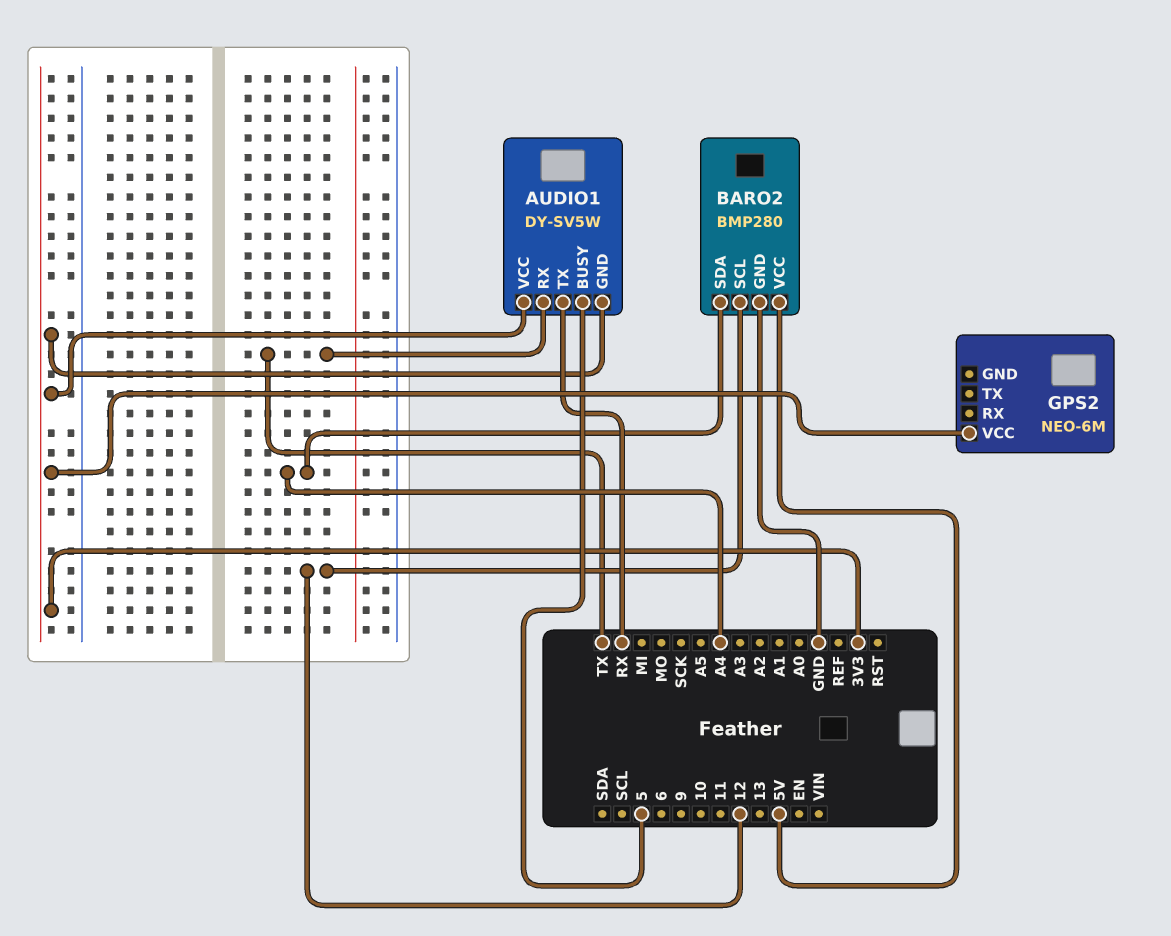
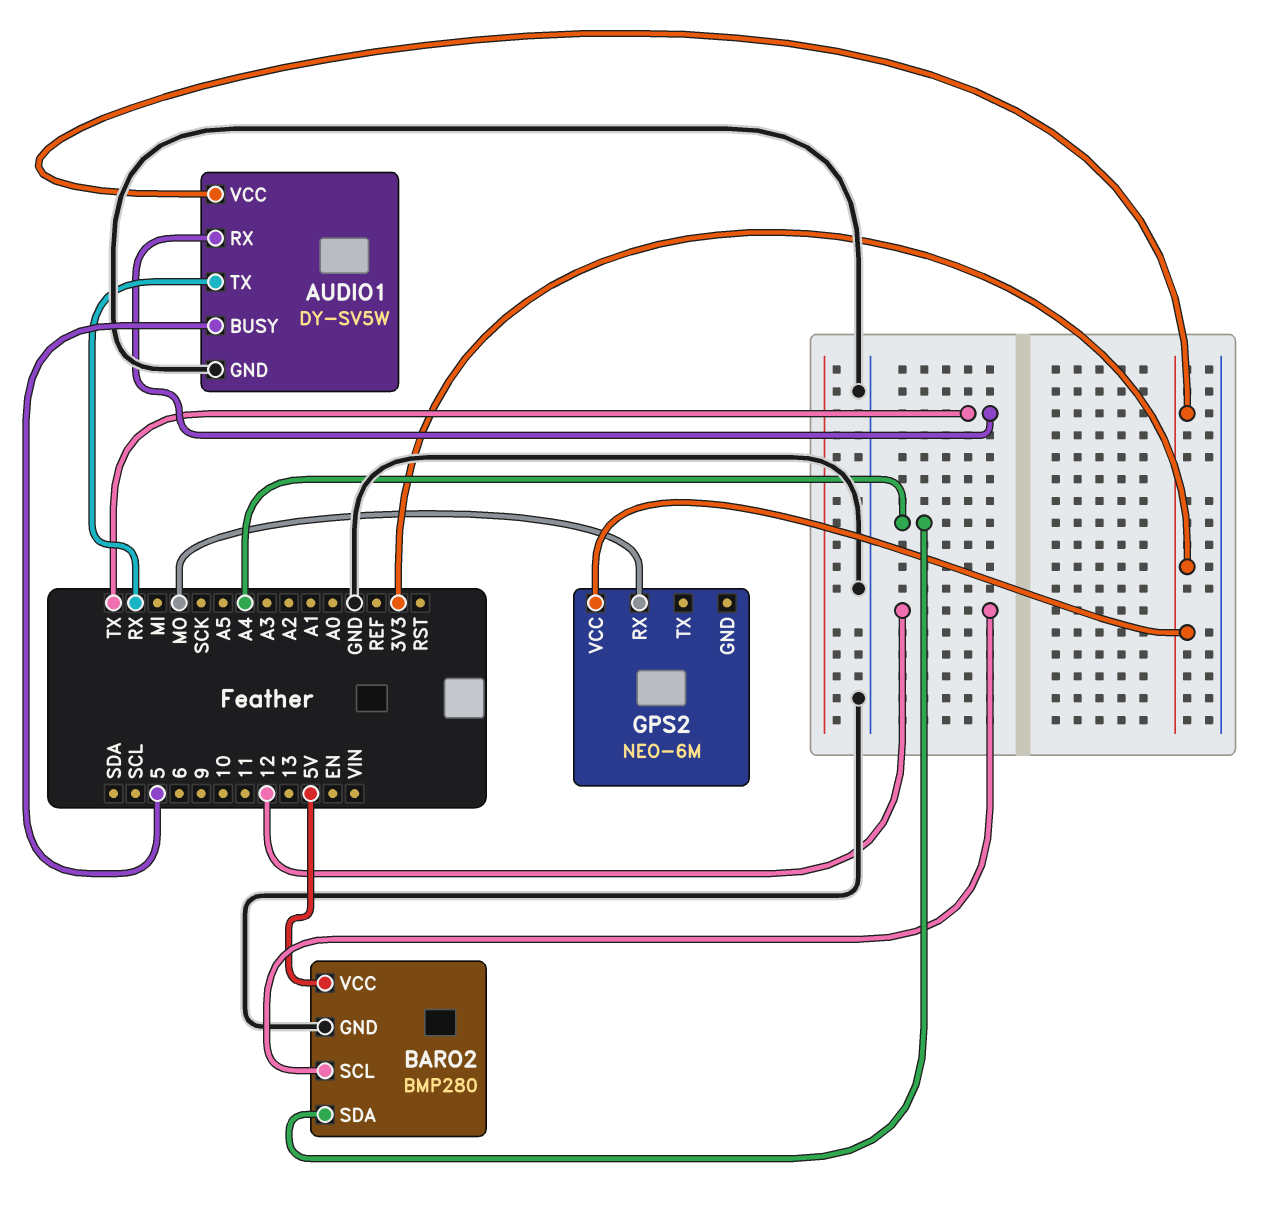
AUDIO1 pin GND: 3V3 -> GND
GPS2 pin RX: none -> MO

